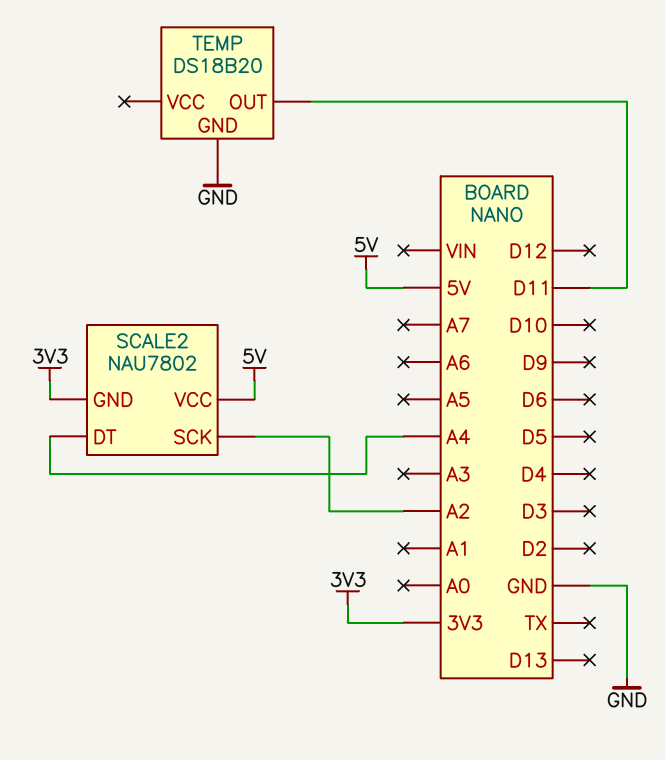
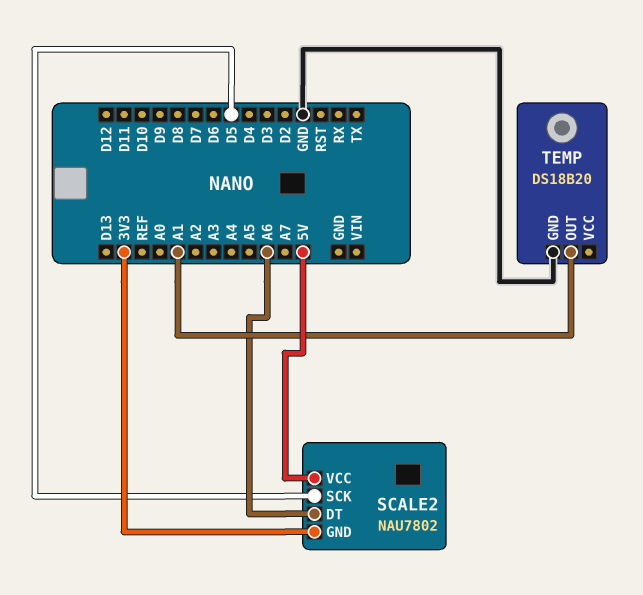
SCALE2 pin DT: A4 -> A6
SCALE2 pin SCK: A2 -> D5
TEMP pin OUT: D11 -> A1

